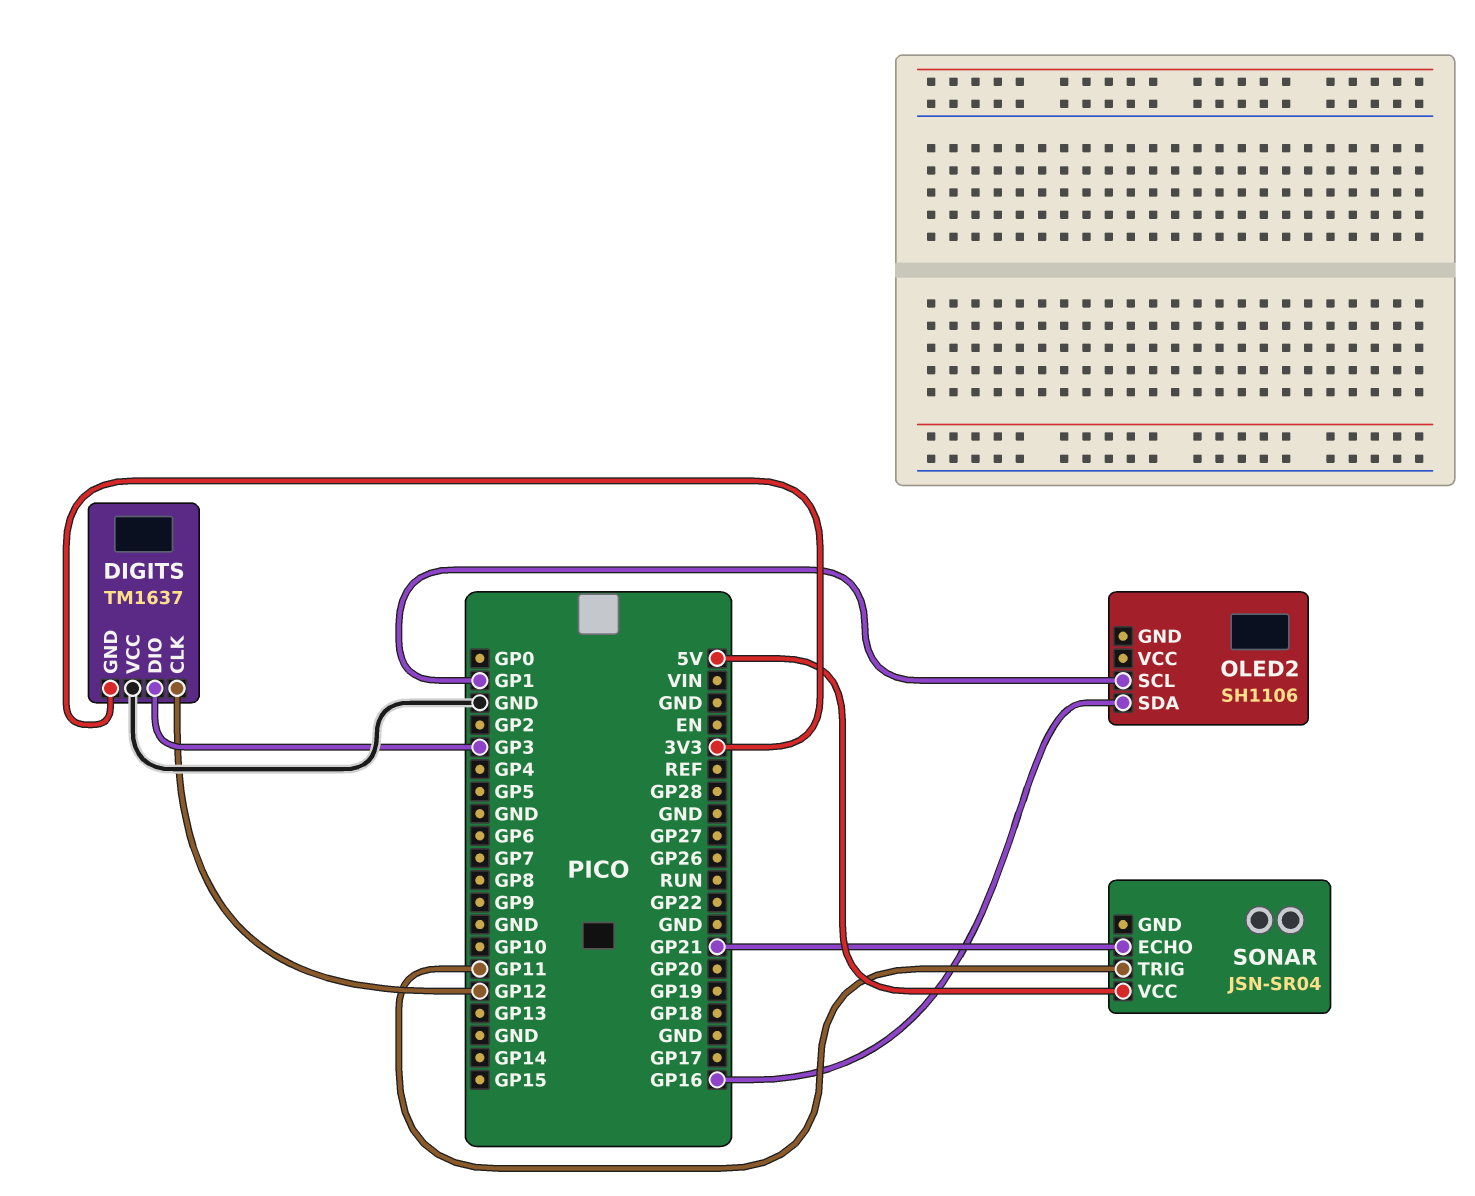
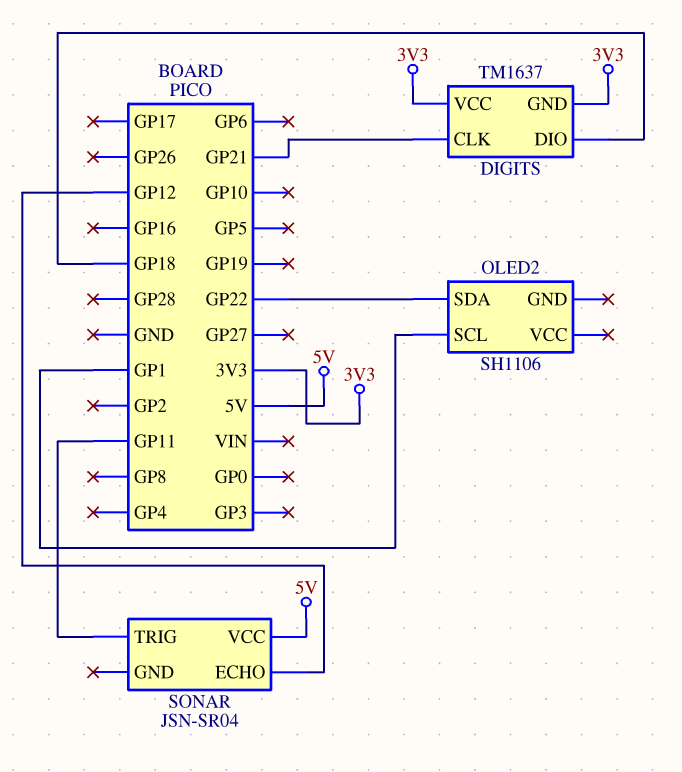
DIGITS pin CLK: GP12 -> GP21
DIGITS pin DIO: GP3 -> GP18
DIGITS pin VCC: GND -> 3V3
OLED2 pin SDA: GP16 -> GP22
SONAR pin ECHO: GP21 -> GP12

